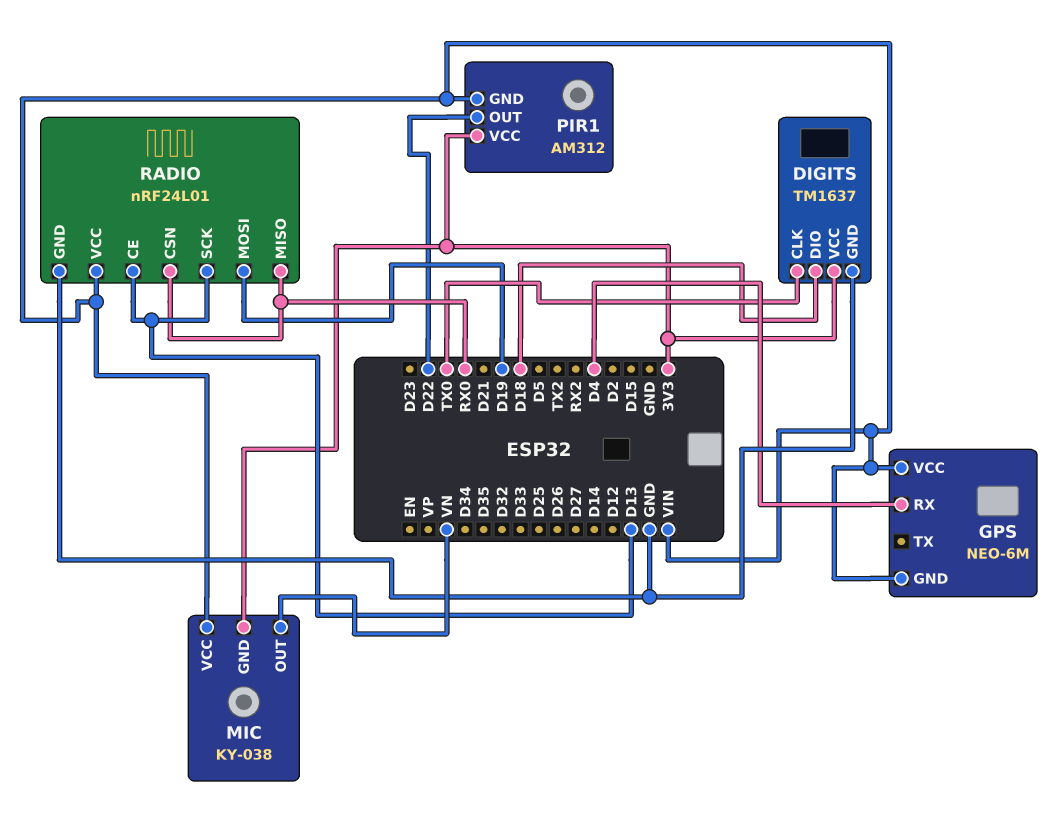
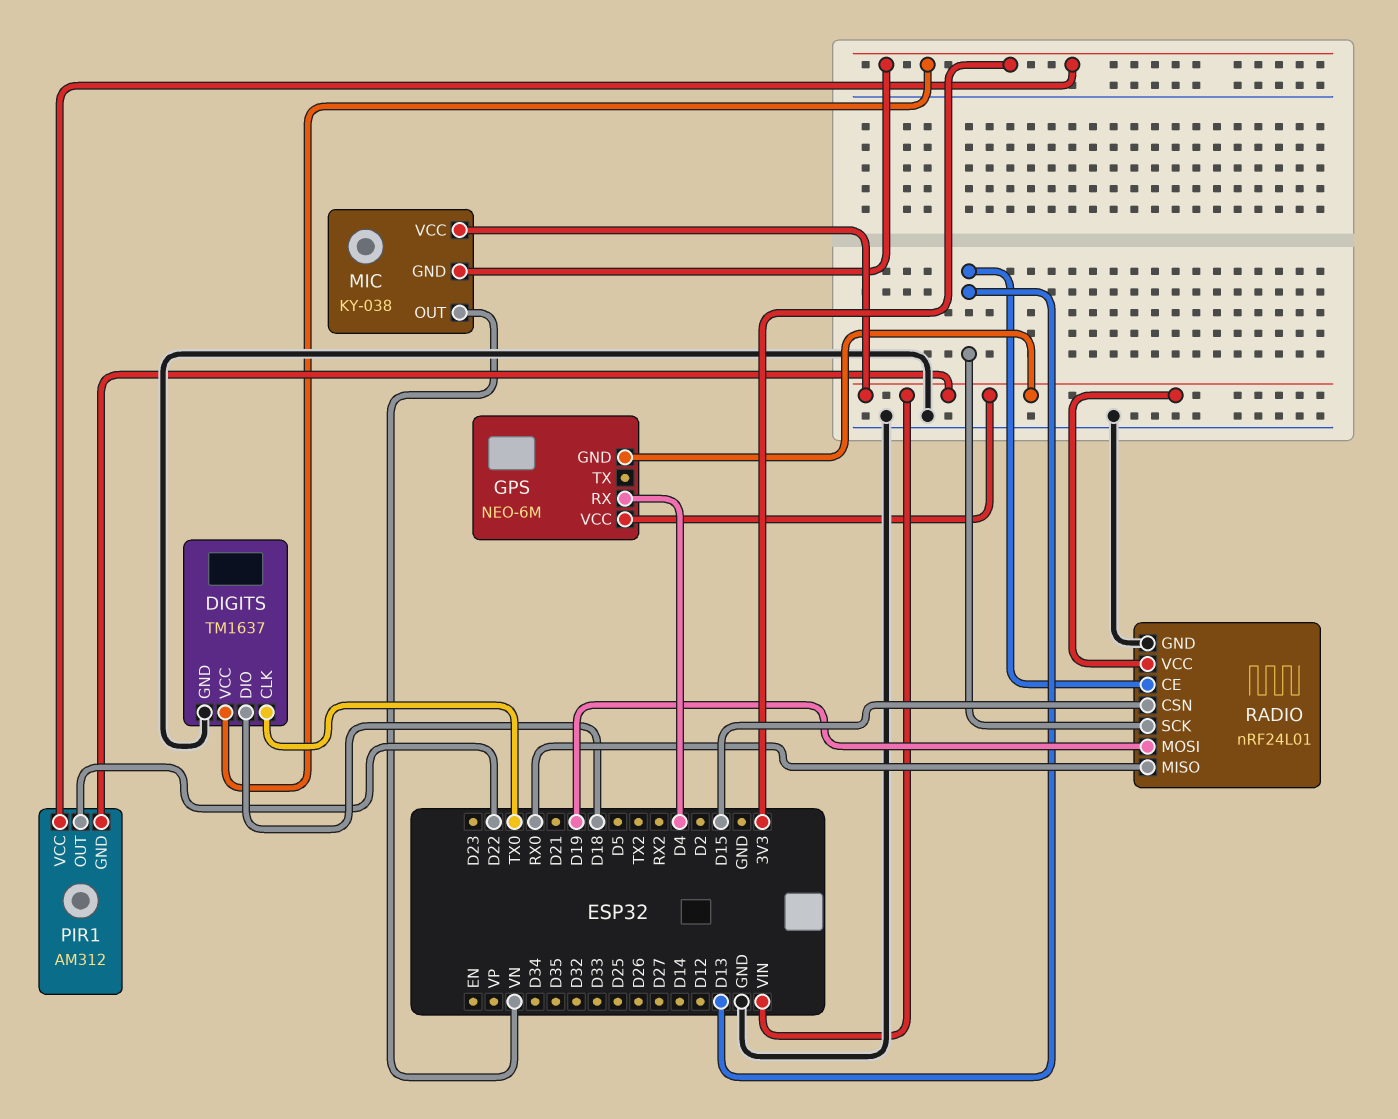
RADIO pin CSN: RX0 -> D15

